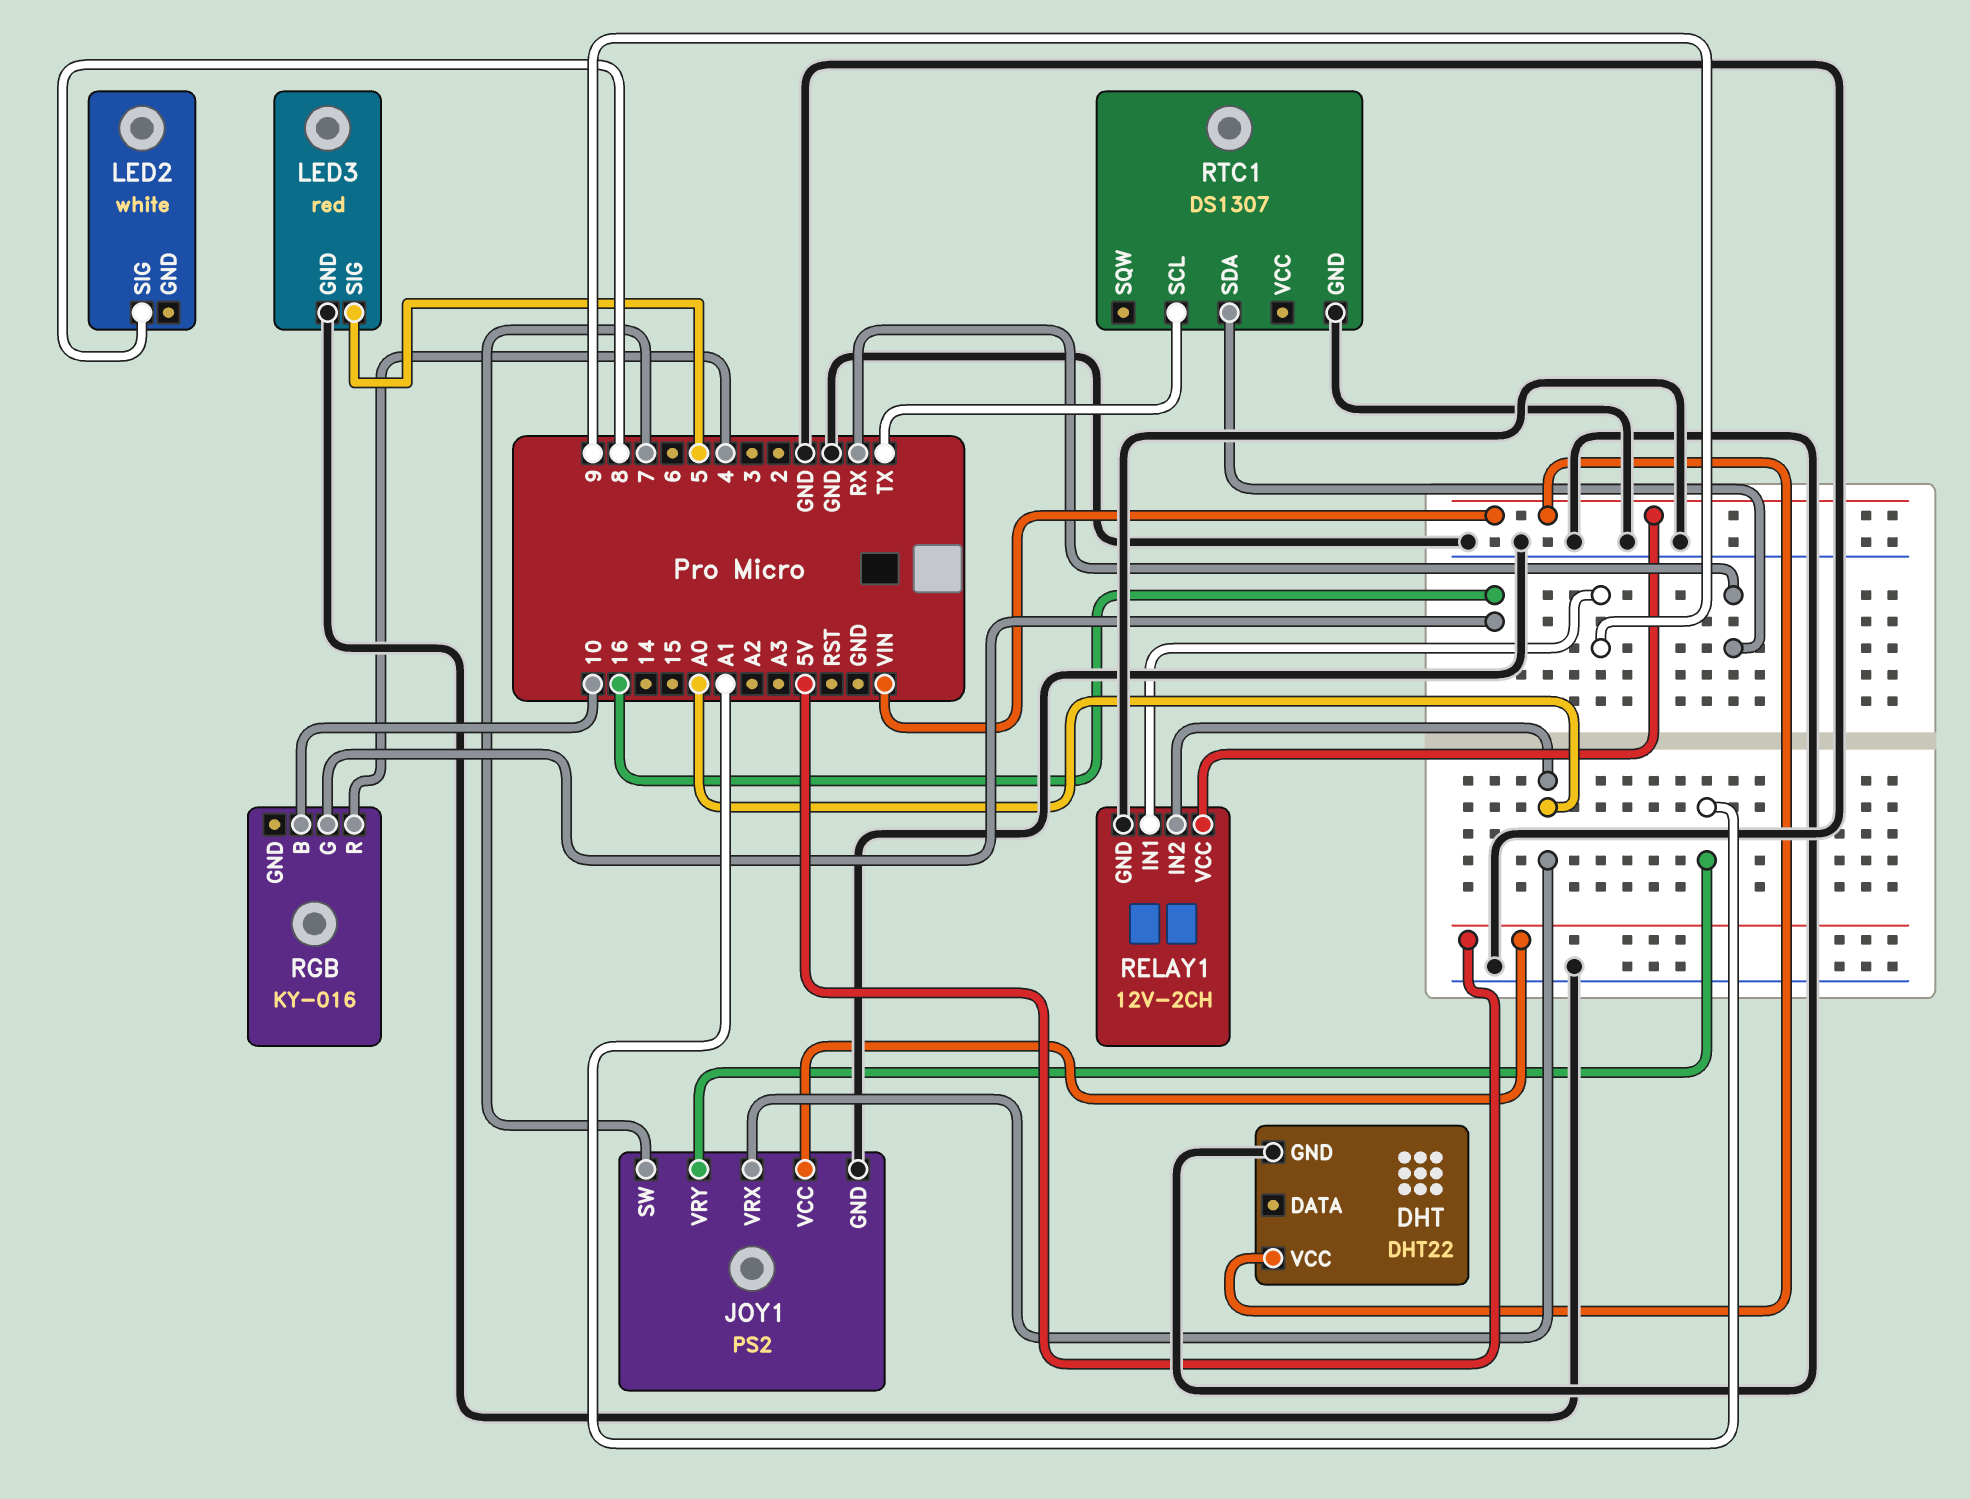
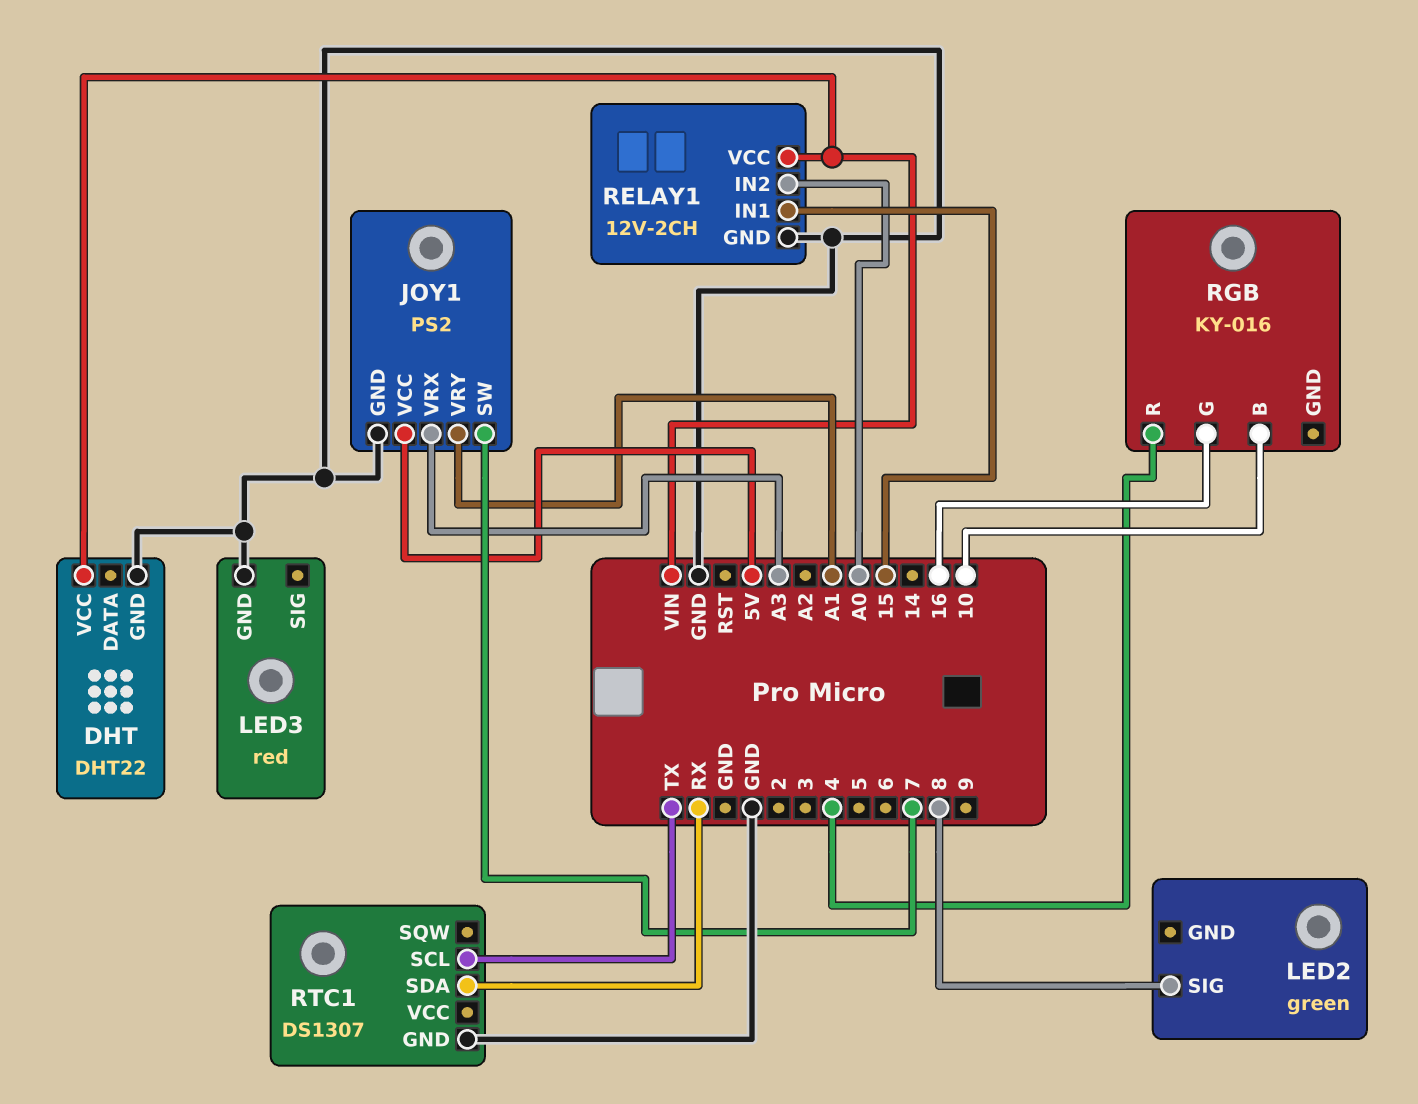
JOY1 pin VRX: A0 -> A3
LED2: white -> green
LED3 pin SIG: 5 -> none
RELAY1 pin IN1: 9 -> 15

